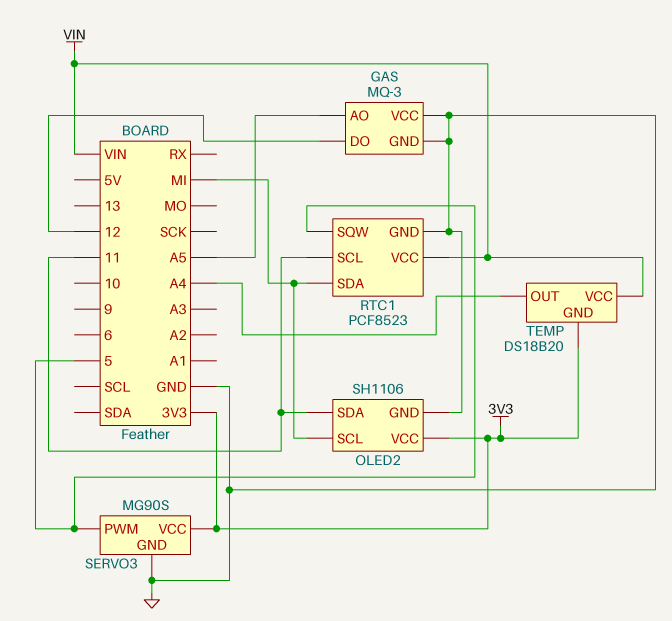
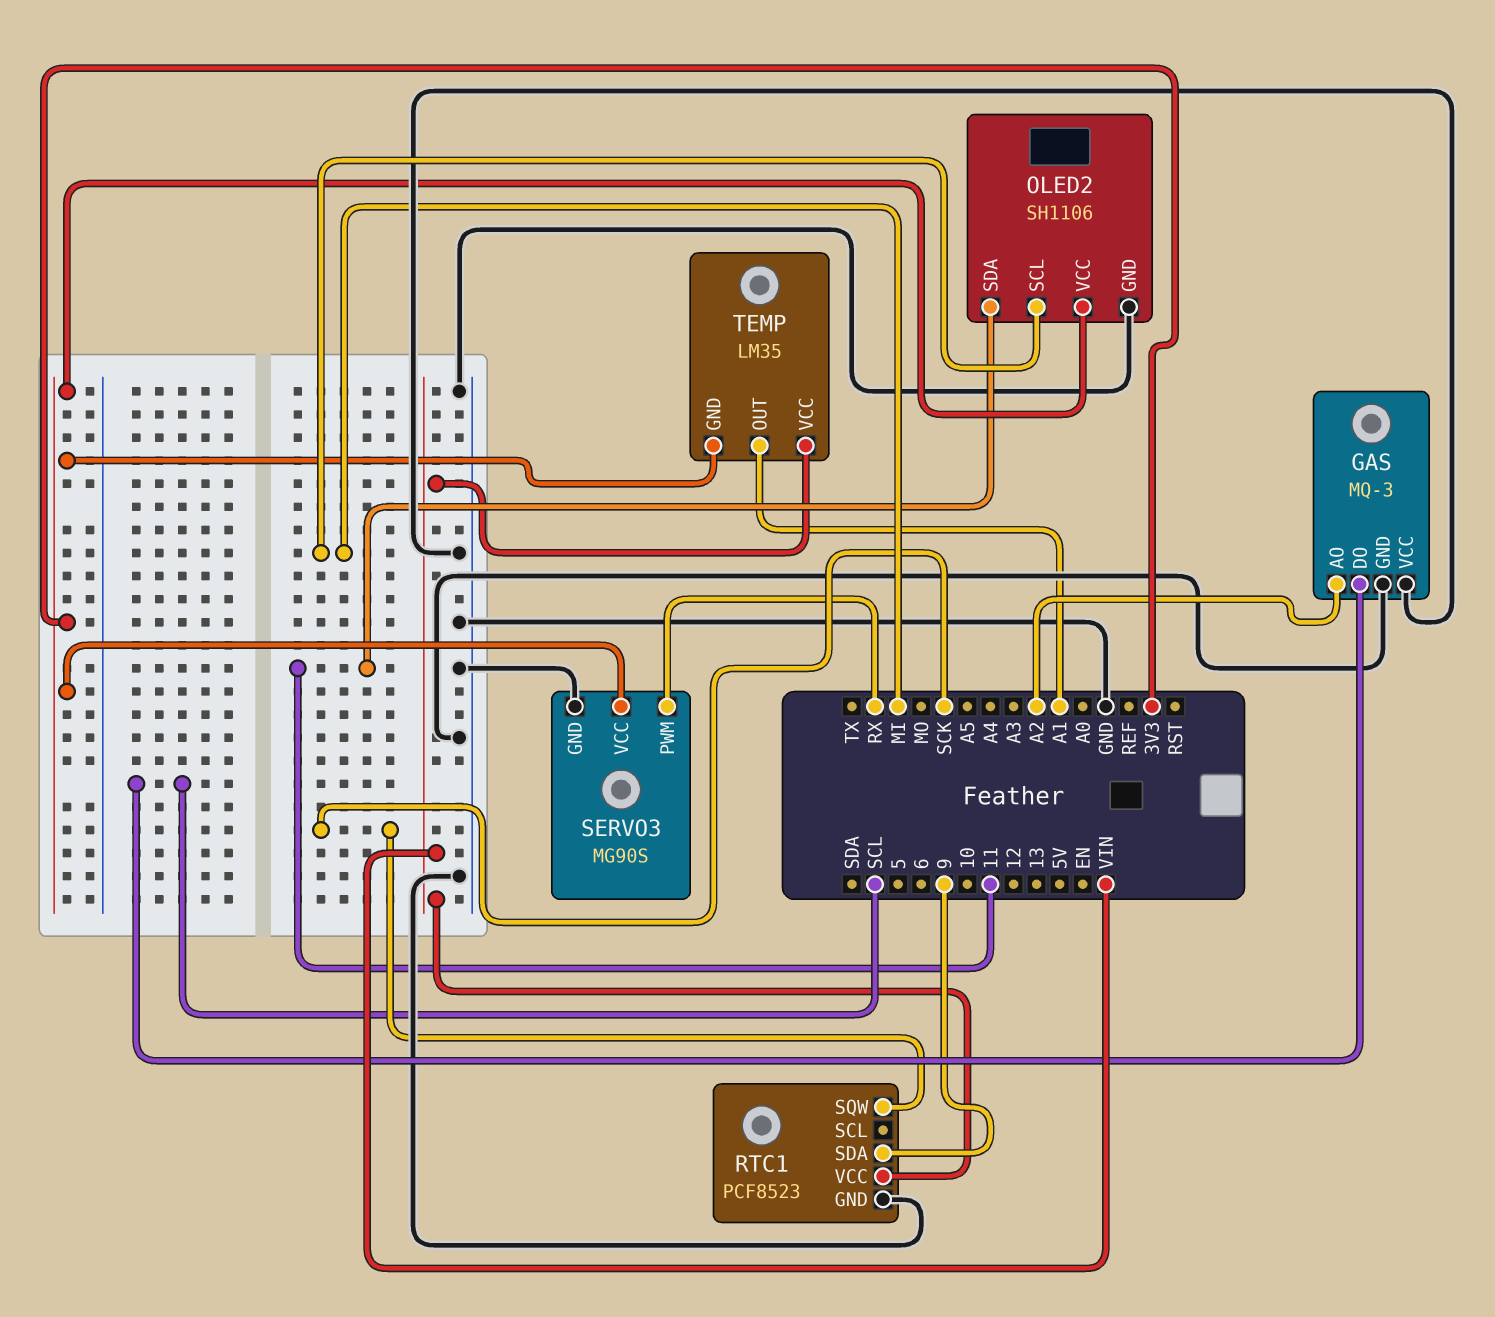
GAS pin AO: A5 -> A2
GAS pin DO: 12 -> SCL
RTC1 pin SCL: 11 -> none
RTC1 pin SDA: MI -> 9
RTC1 pin SQW: 5 -> SCK
SERVO3 pin PWM: 5 -> RX
TEMP: DS18B20 -> LM35
TEMP pin OUT: A4 -> A1

